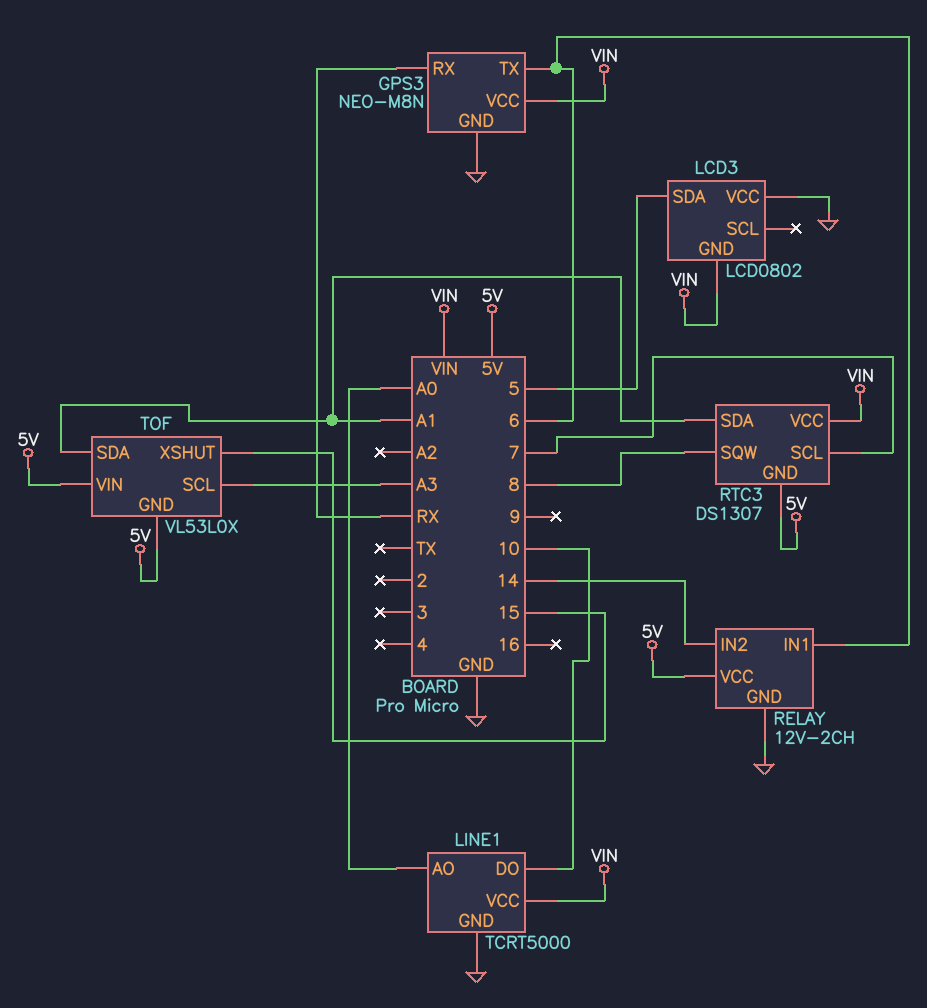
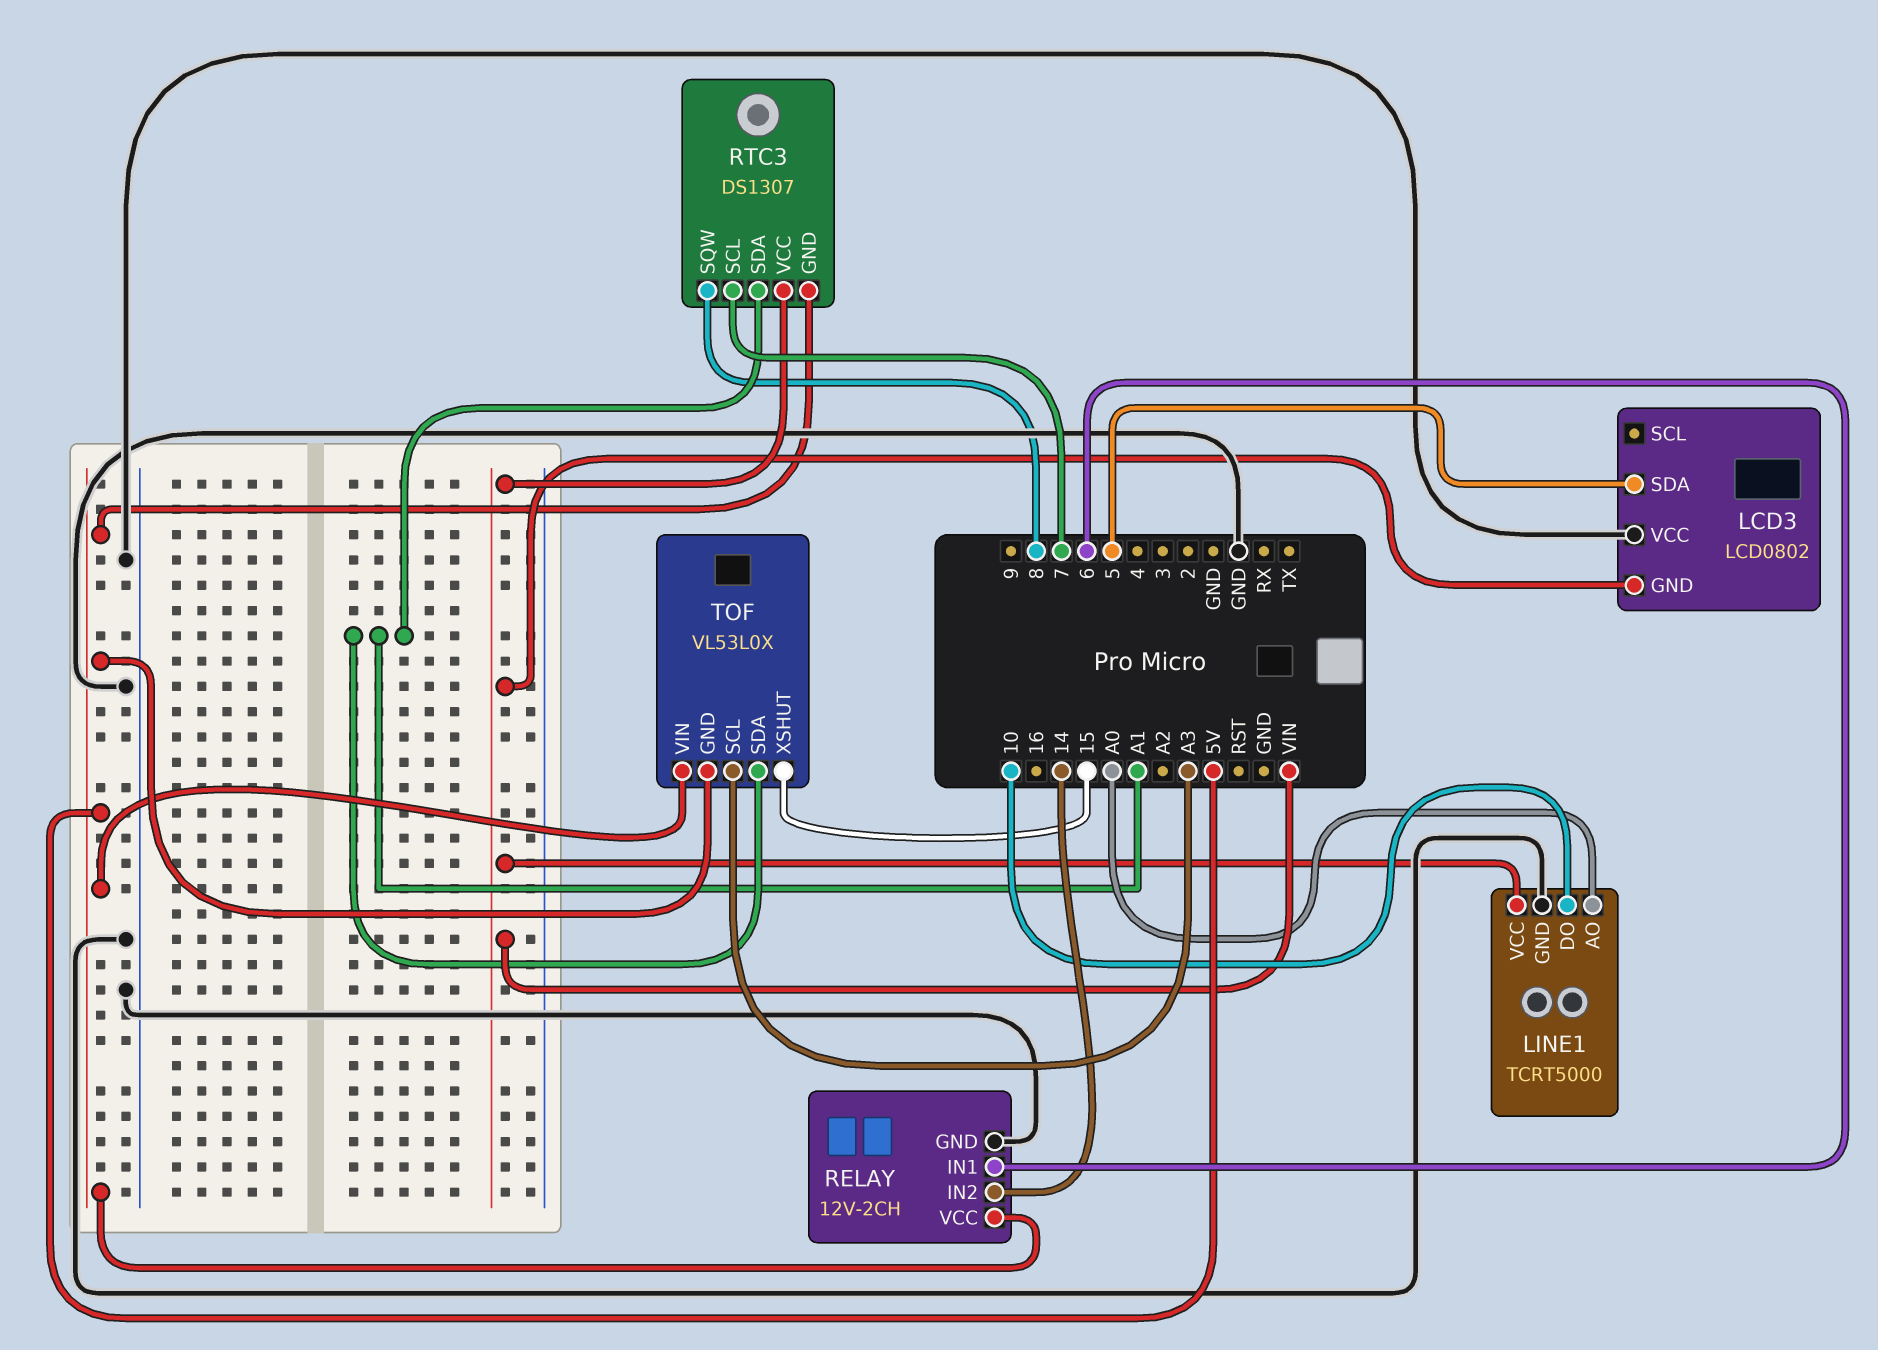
GPS3: NEO-M8N -> none
GPS3 pin GND: GND -> none
GPS3 pin RX: RX -> none
GPS3 pin TX: 6 -> none
GPS3 pin VCC: VIN -> none

